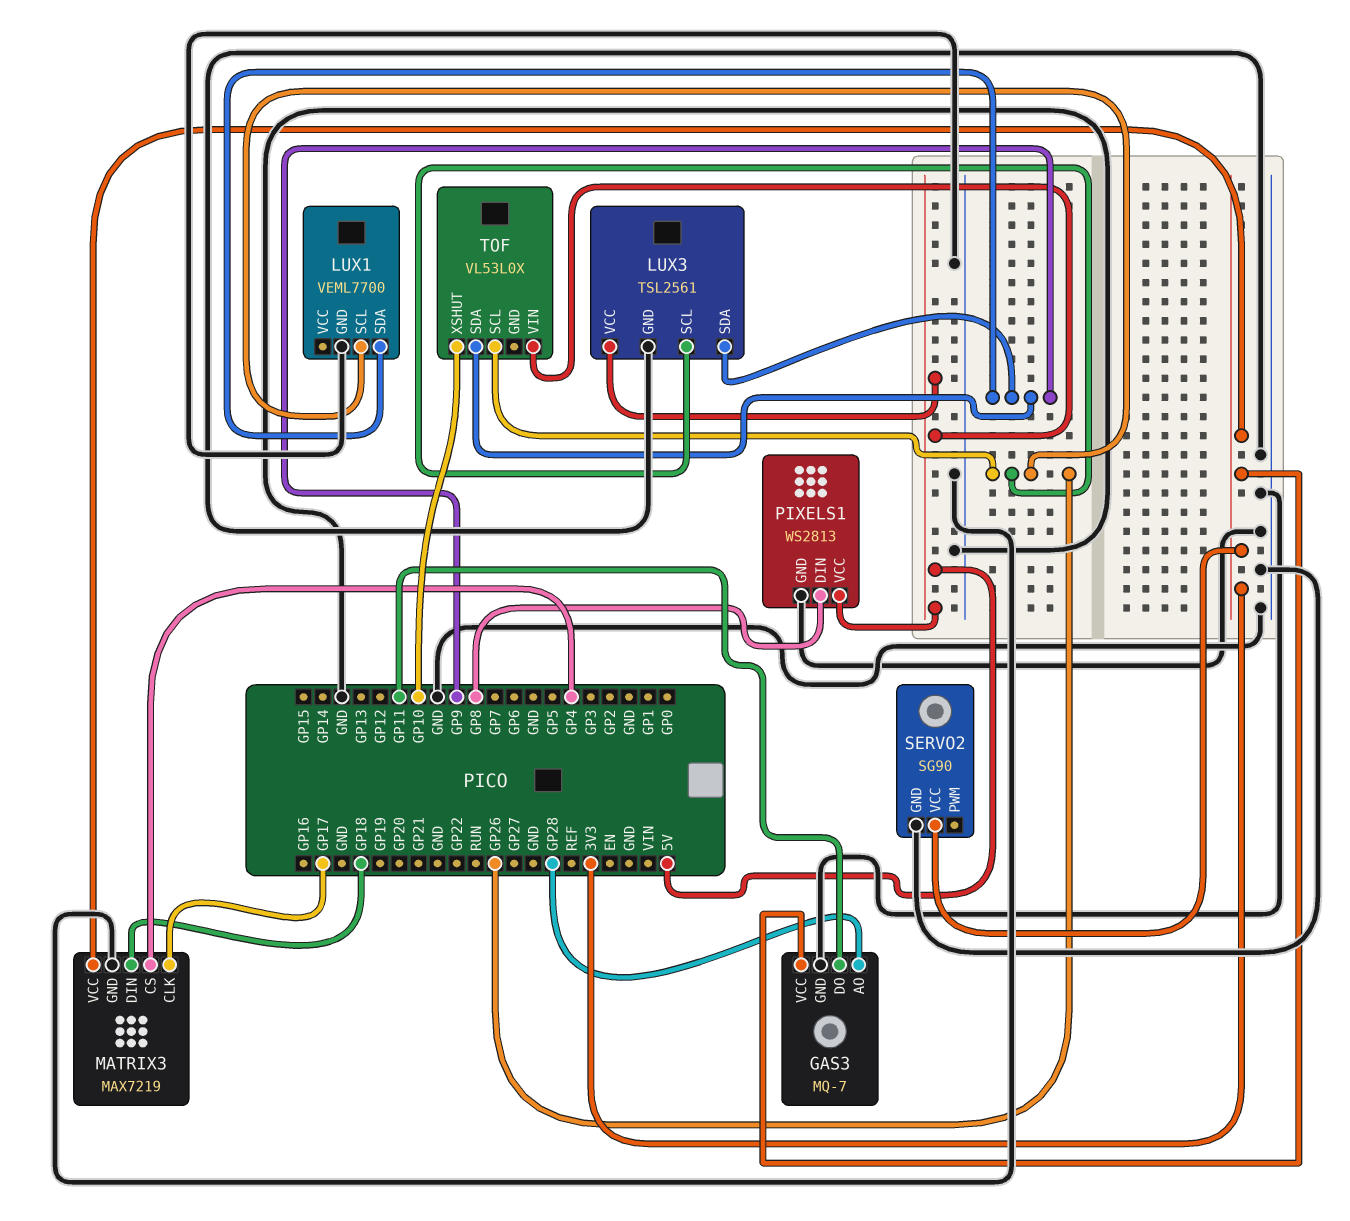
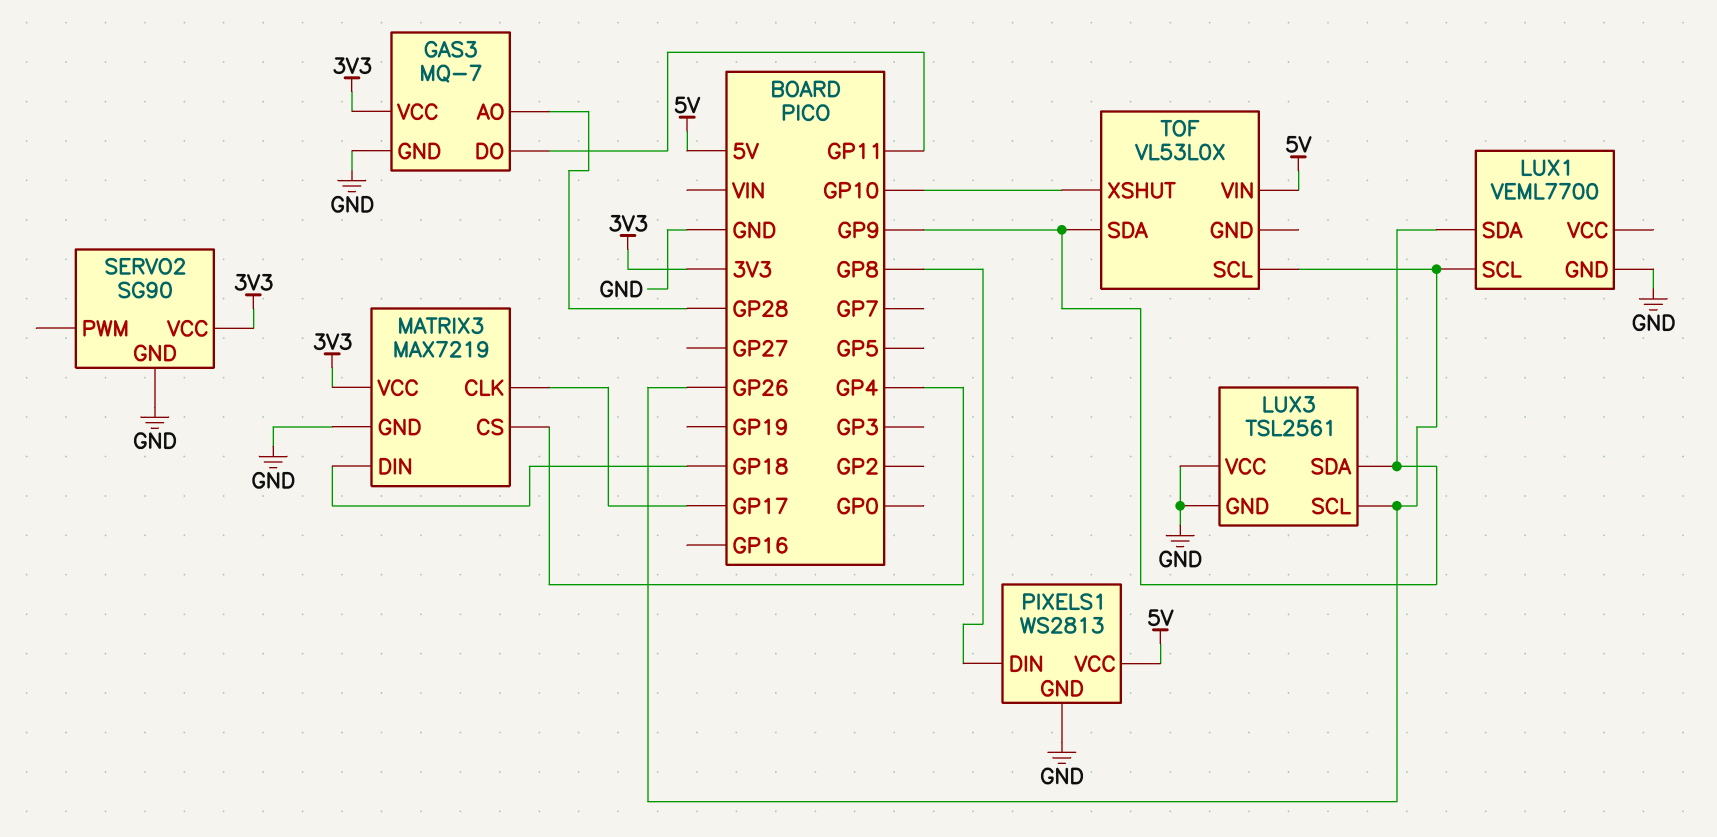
LUX3 pin VCC: 5V -> GND

